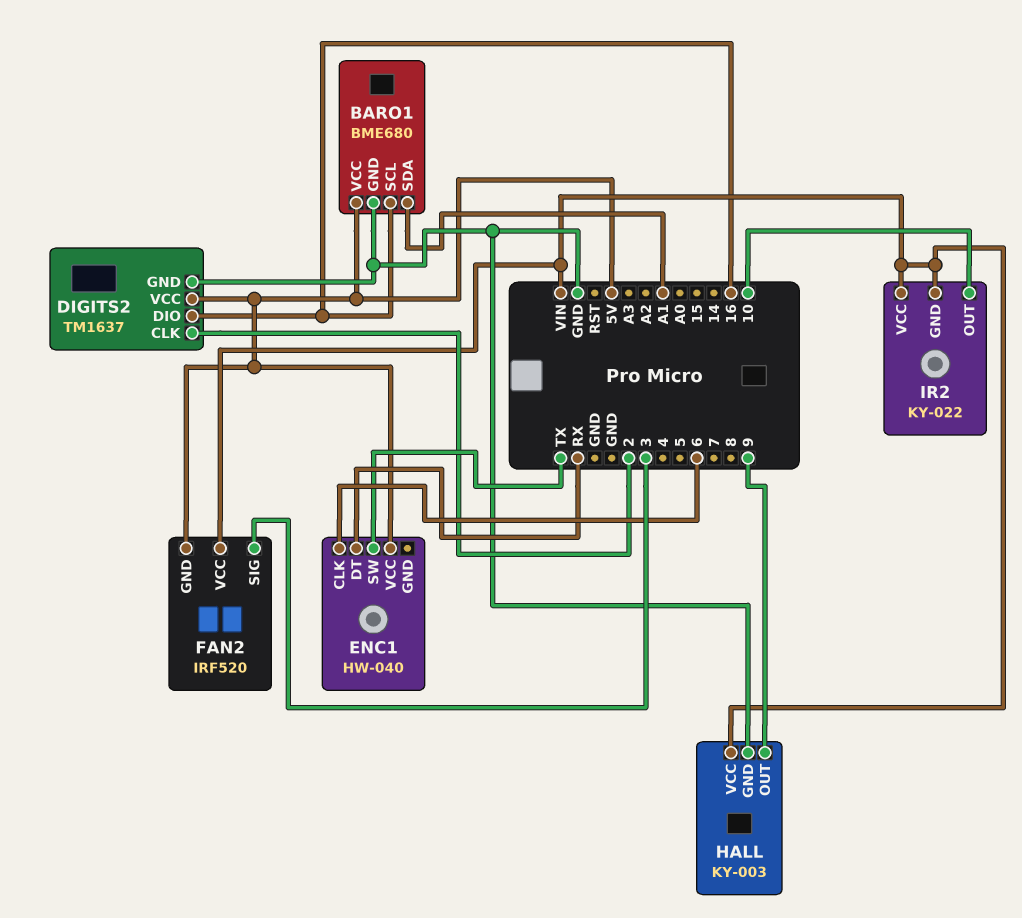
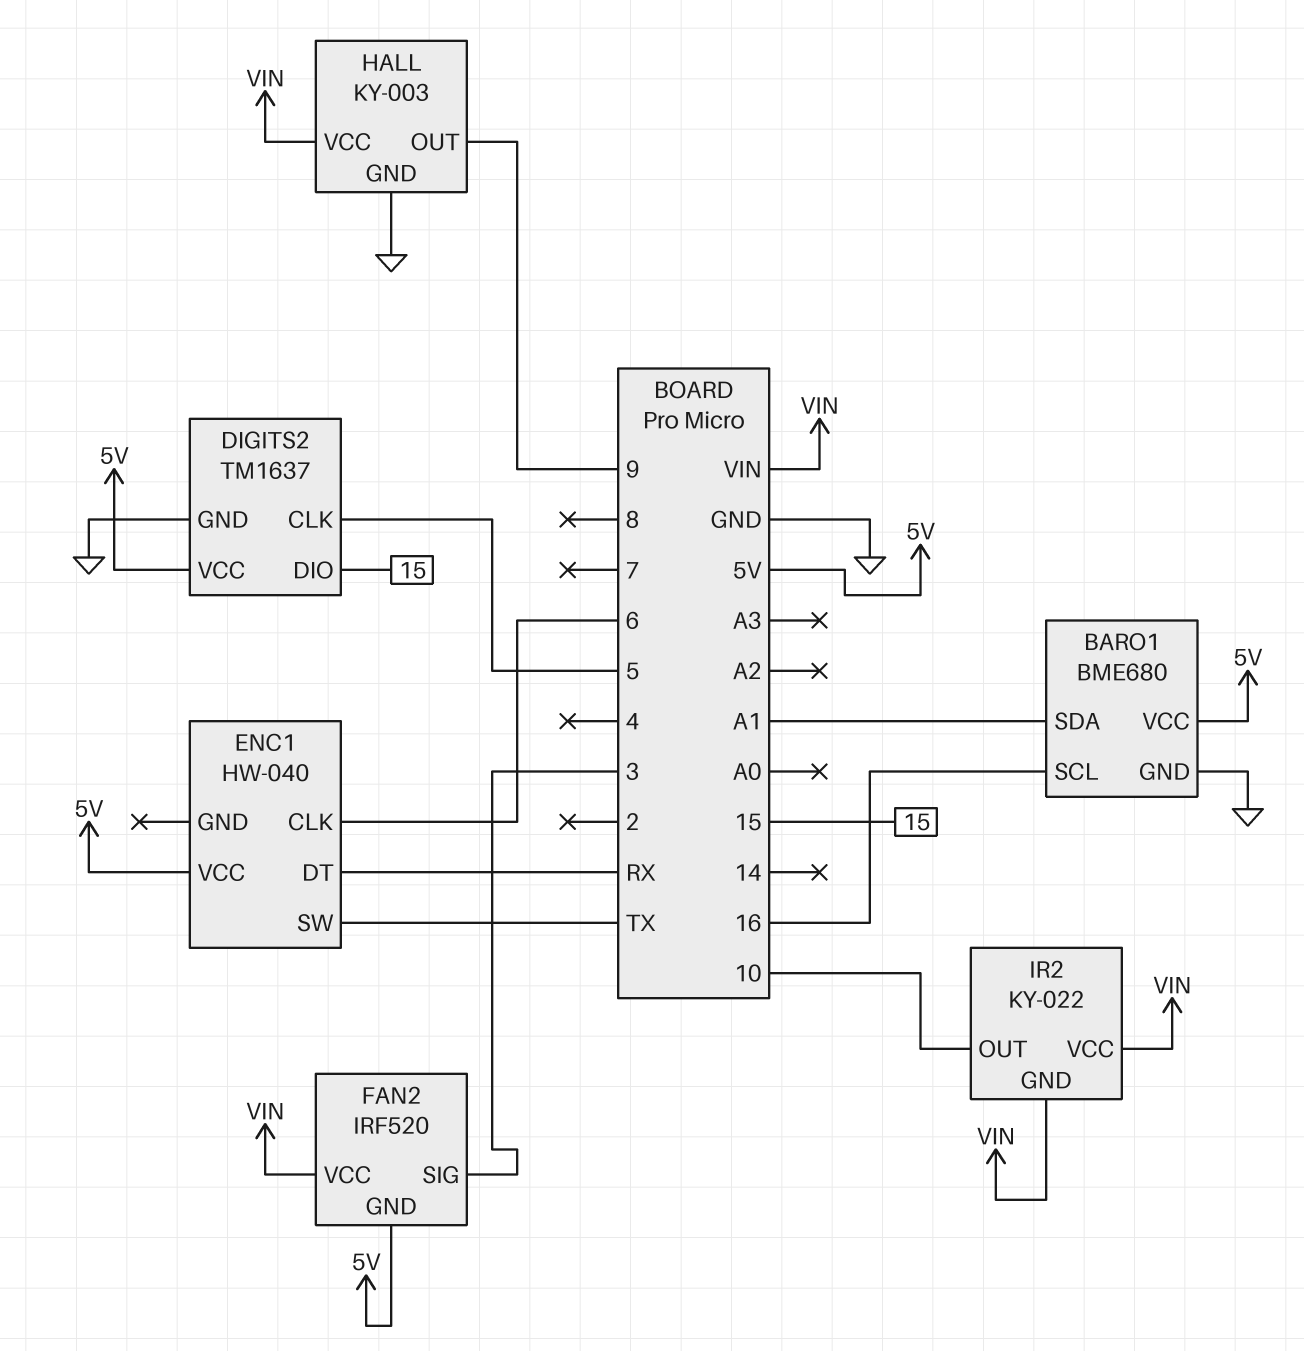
DIGITS2 pin CLK: 2 -> 5
DIGITS2 pin DIO: 16 -> 15

